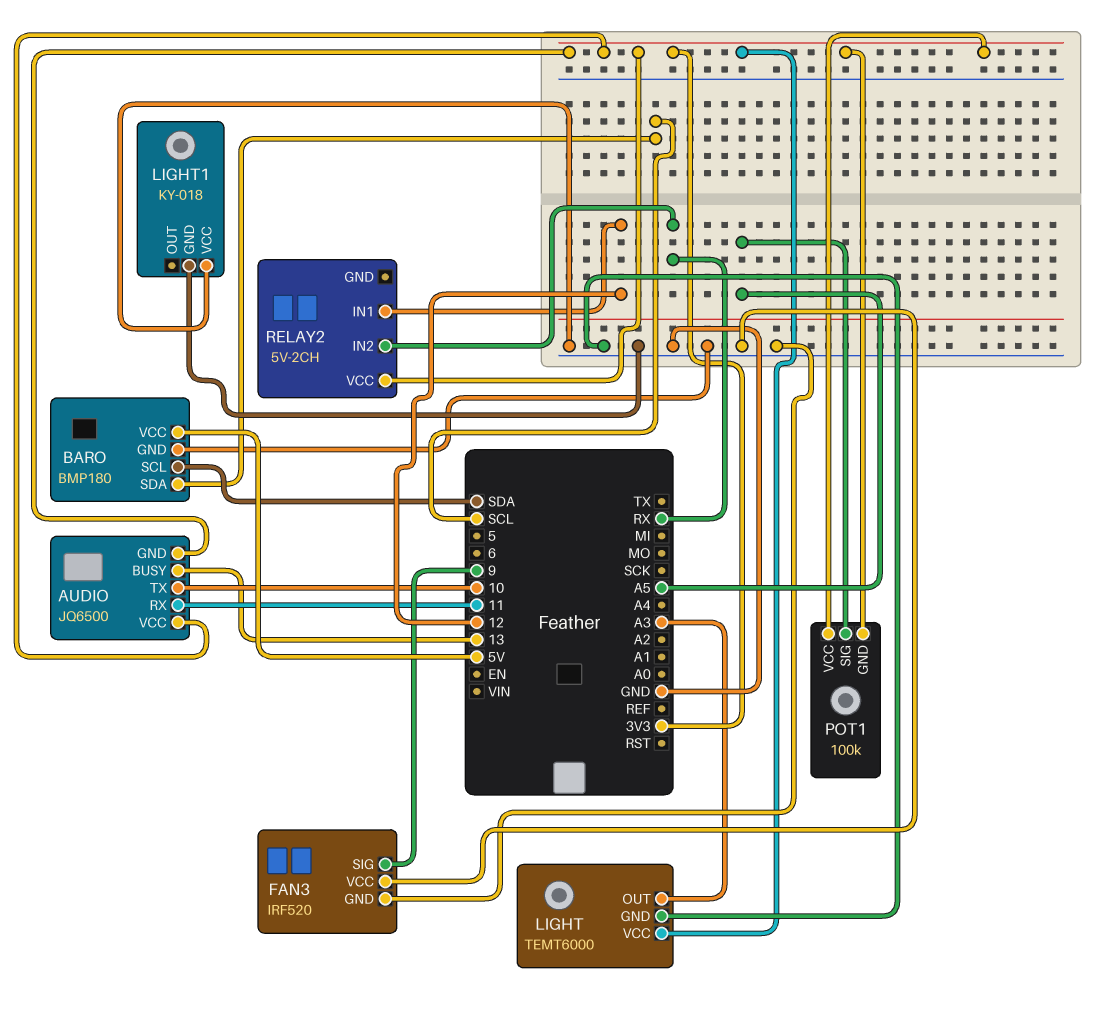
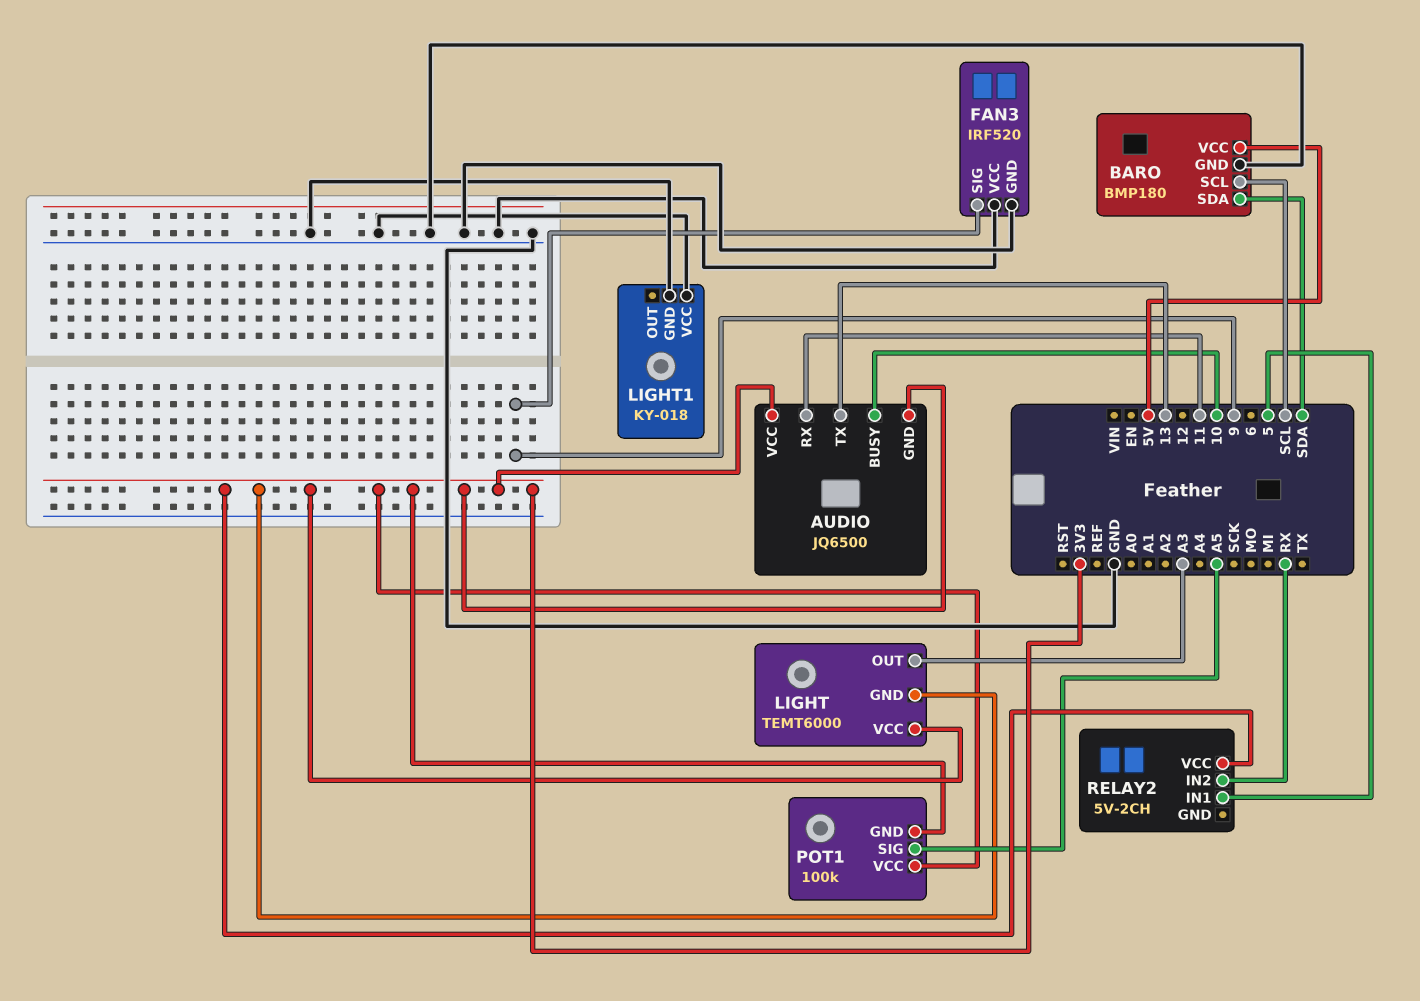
AUDIO pin BUSY: 13 -> 10
AUDIO pin TX: 10 -> 13
BARO pin SCL: SDA -> SCL
BARO pin SDA: SCL -> SDA
LIGHT pin GND: GND -> 3V3
RELAY2 pin IN1: 12 -> 5

